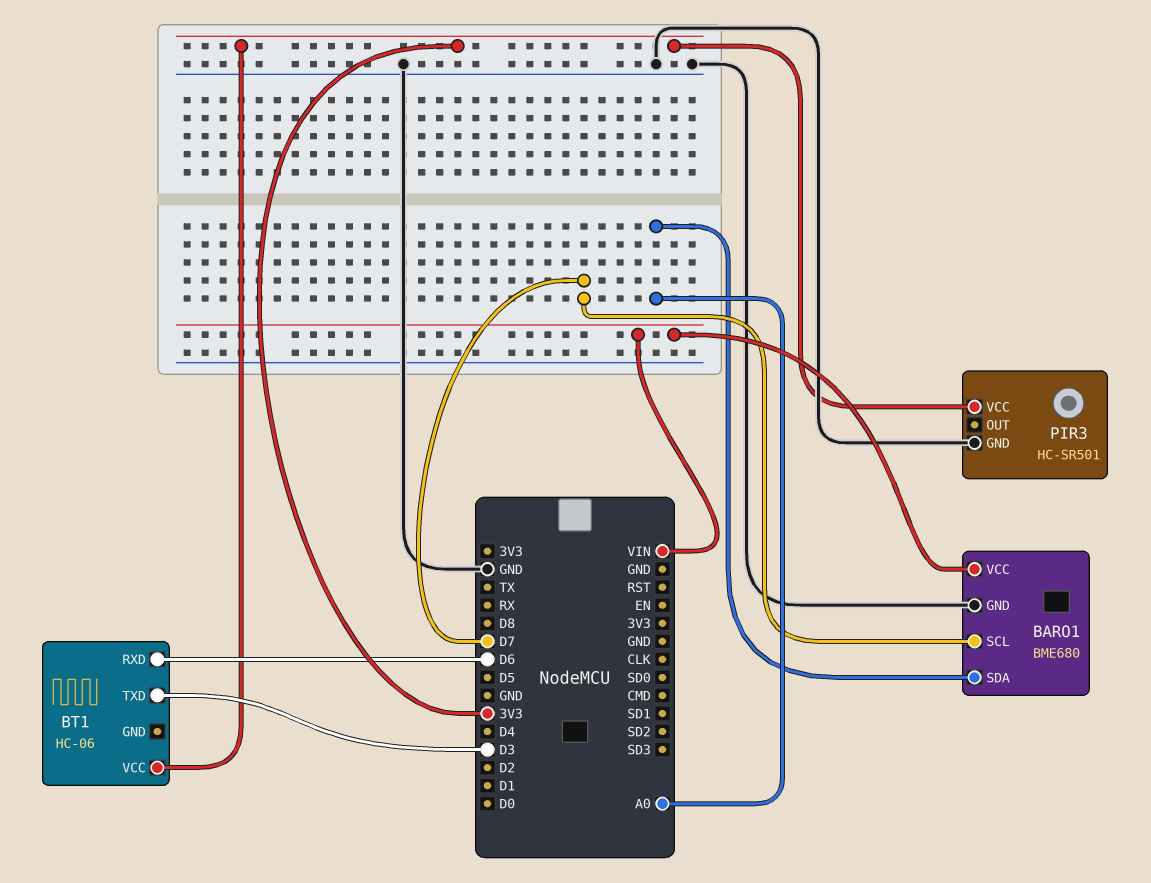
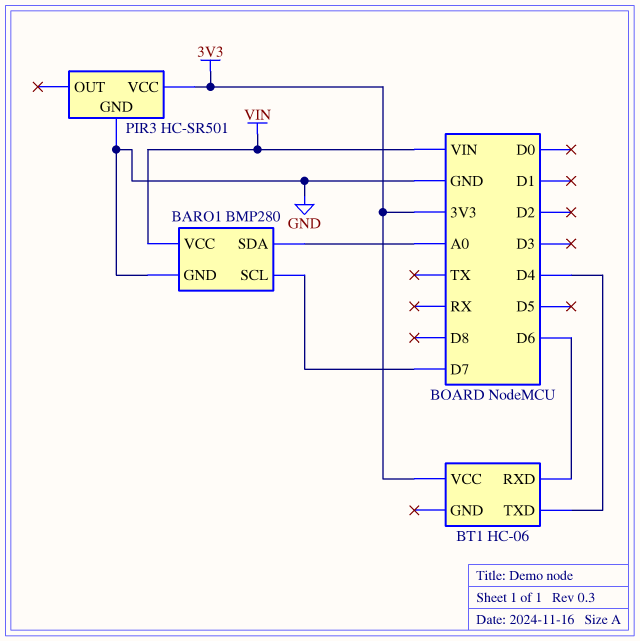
BARO1: BME680 -> BMP280
BT1 pin TXD: D3 -> D4

